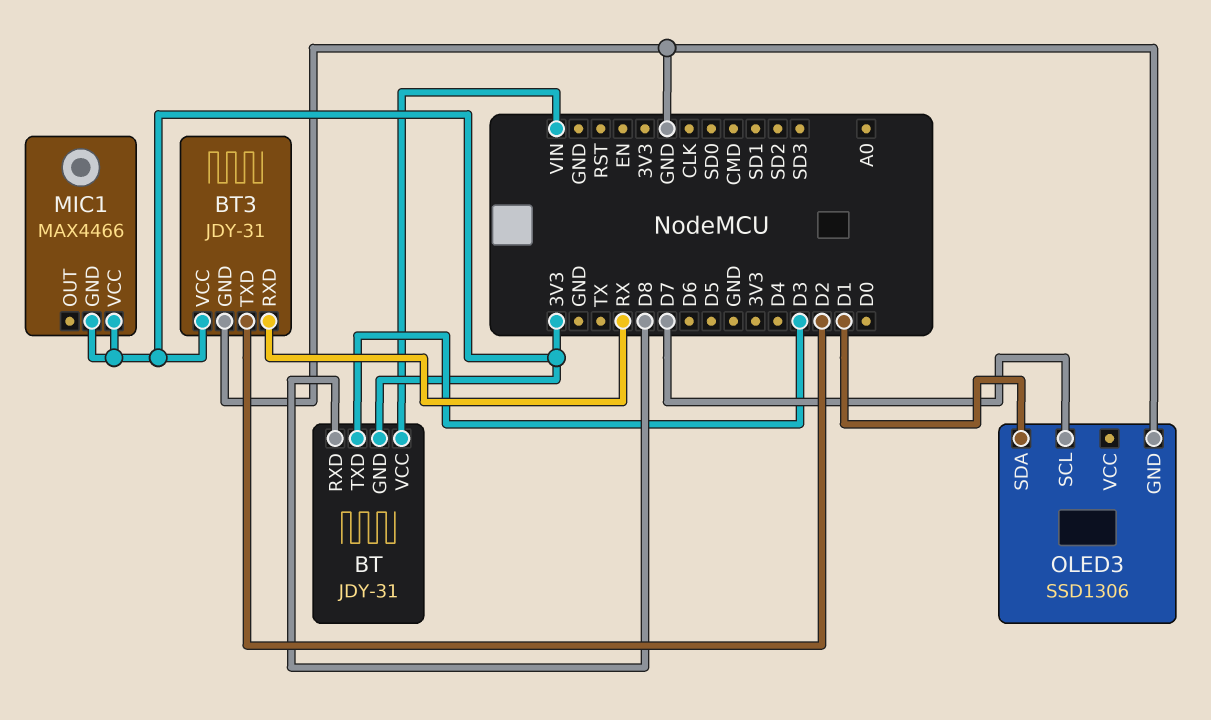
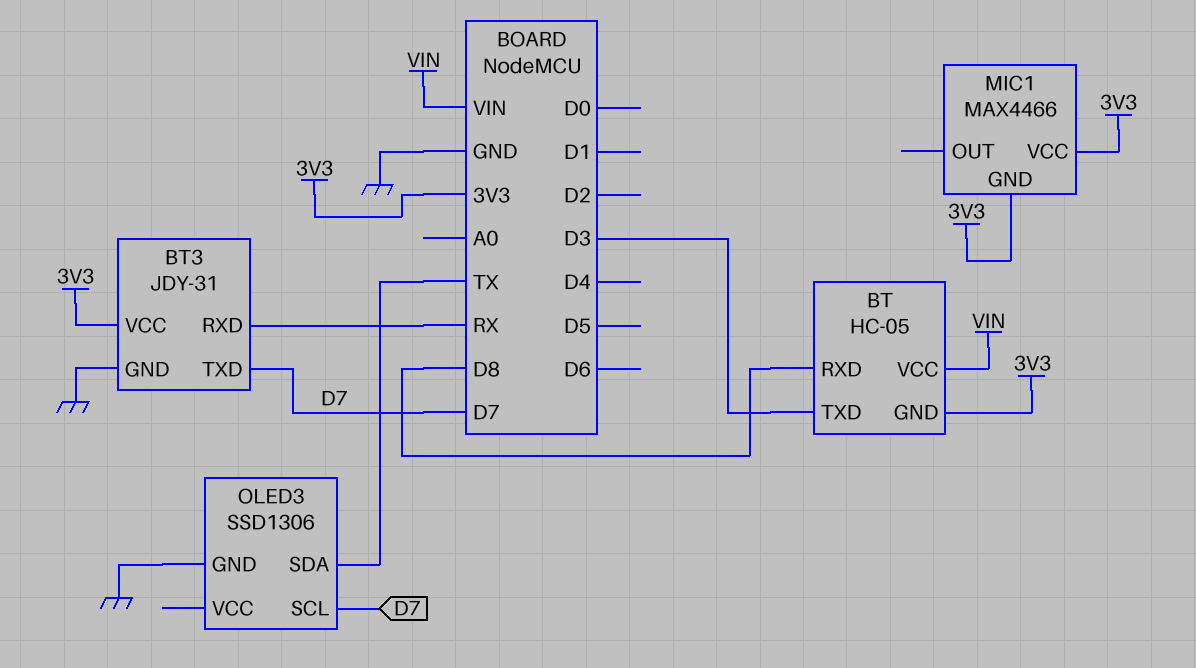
BT: JDY-31 -> HC-05
BT3 pin TXD: D2 -> D7
OLED3 pin SDA: D1 -> TX

